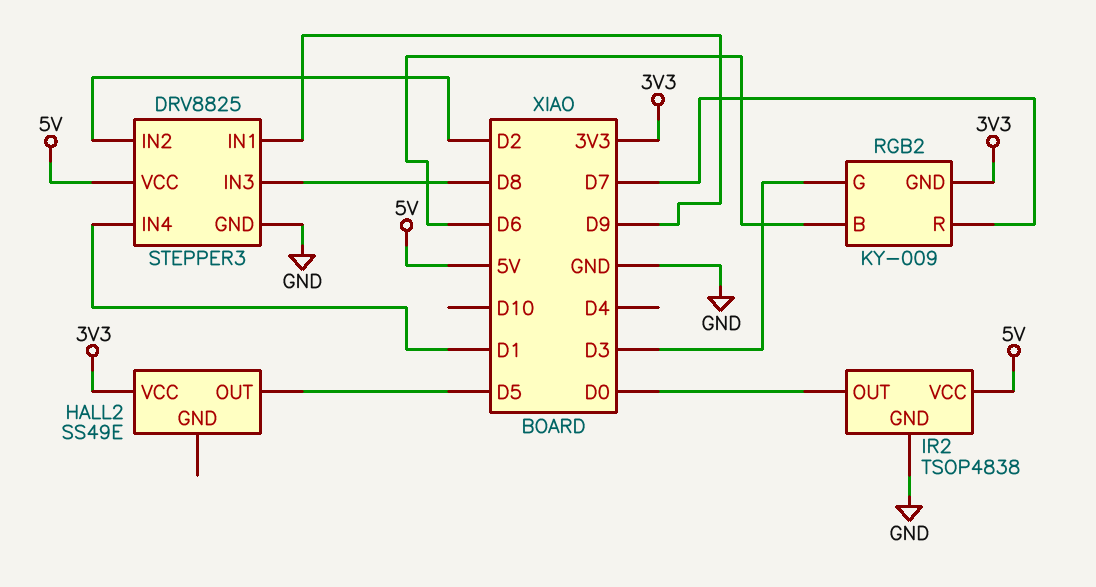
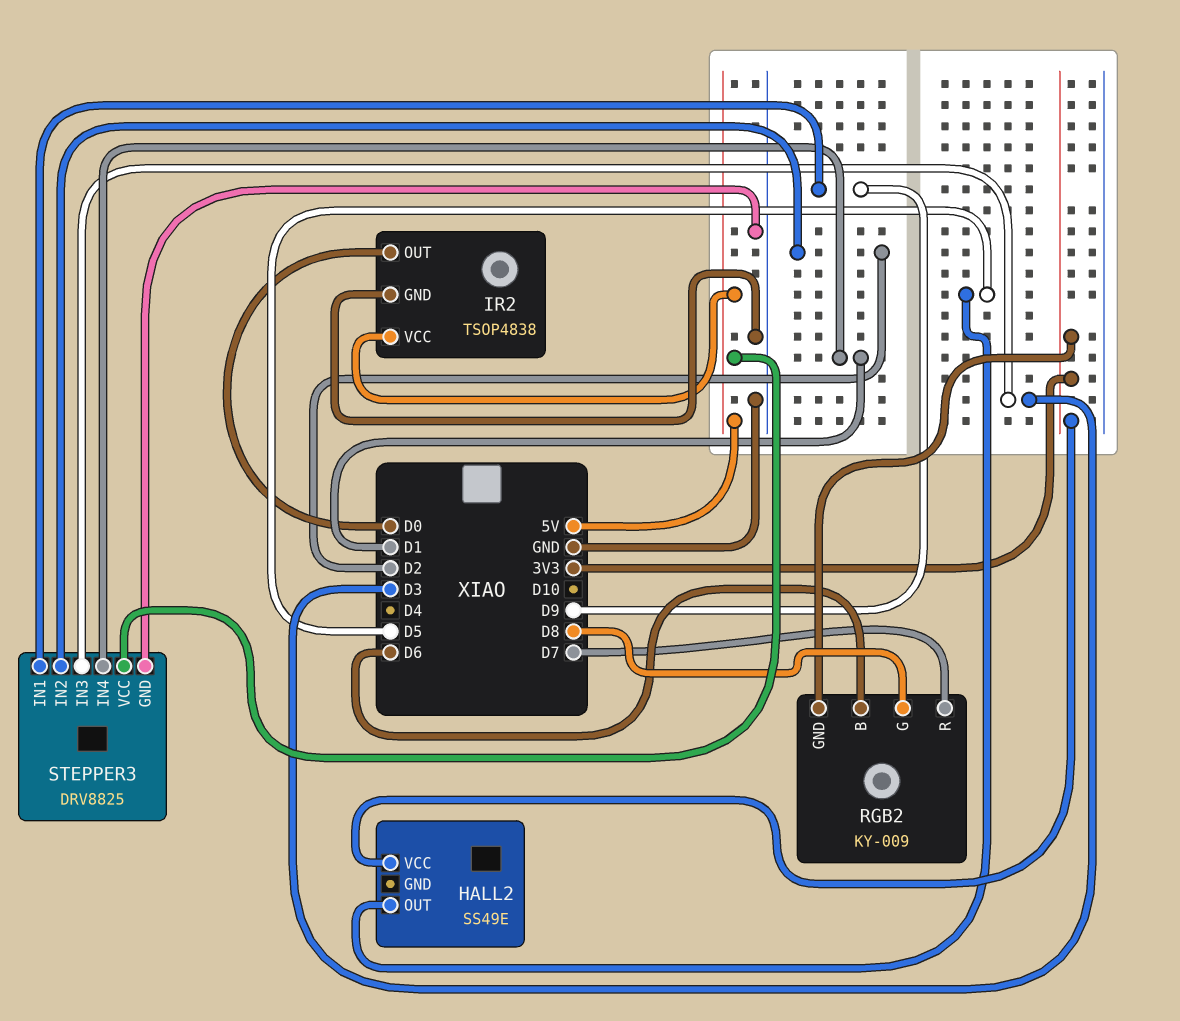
RGB2 pin G: D3 -> D8
STEPPER3 pin IN3: D8 -> D3

